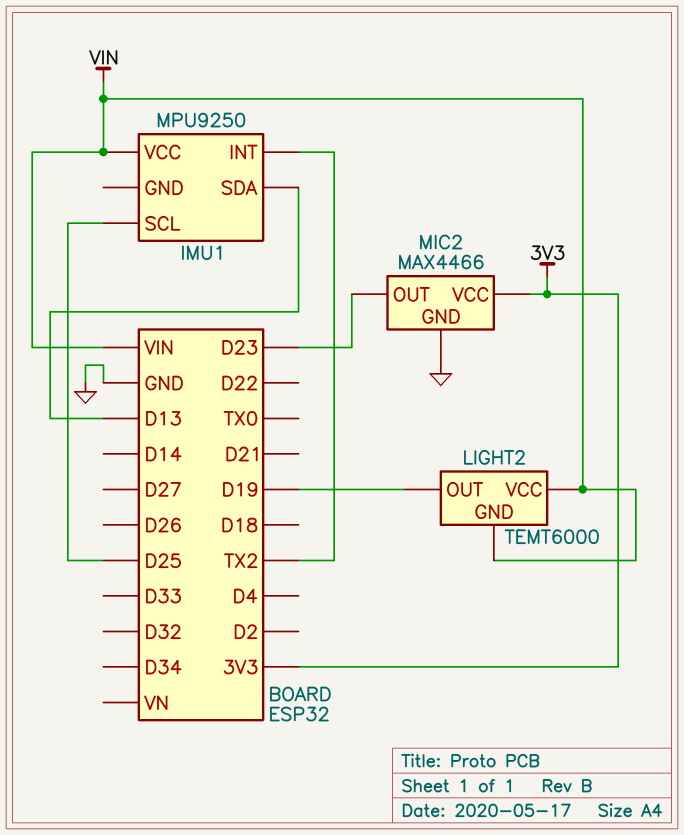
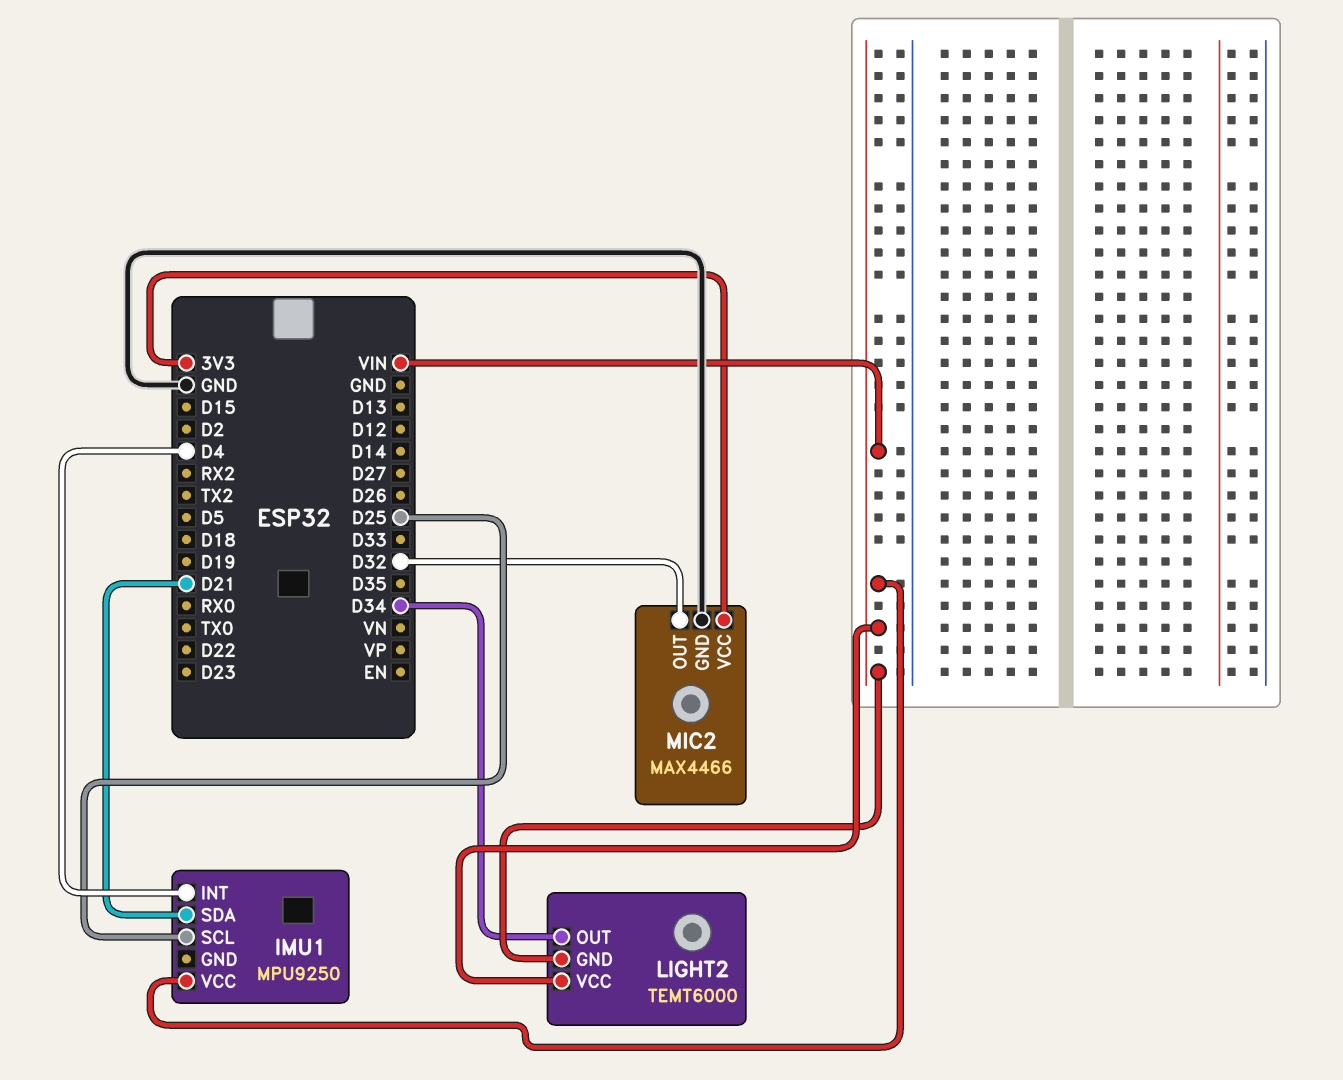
IMU1 pin INT: TX2 -> D4
IMU1 pin SDA: D13 -> D21
LIGHT2 pin OUT: D19 -> D34
MIC2 pin OUT: D23 -> D32

